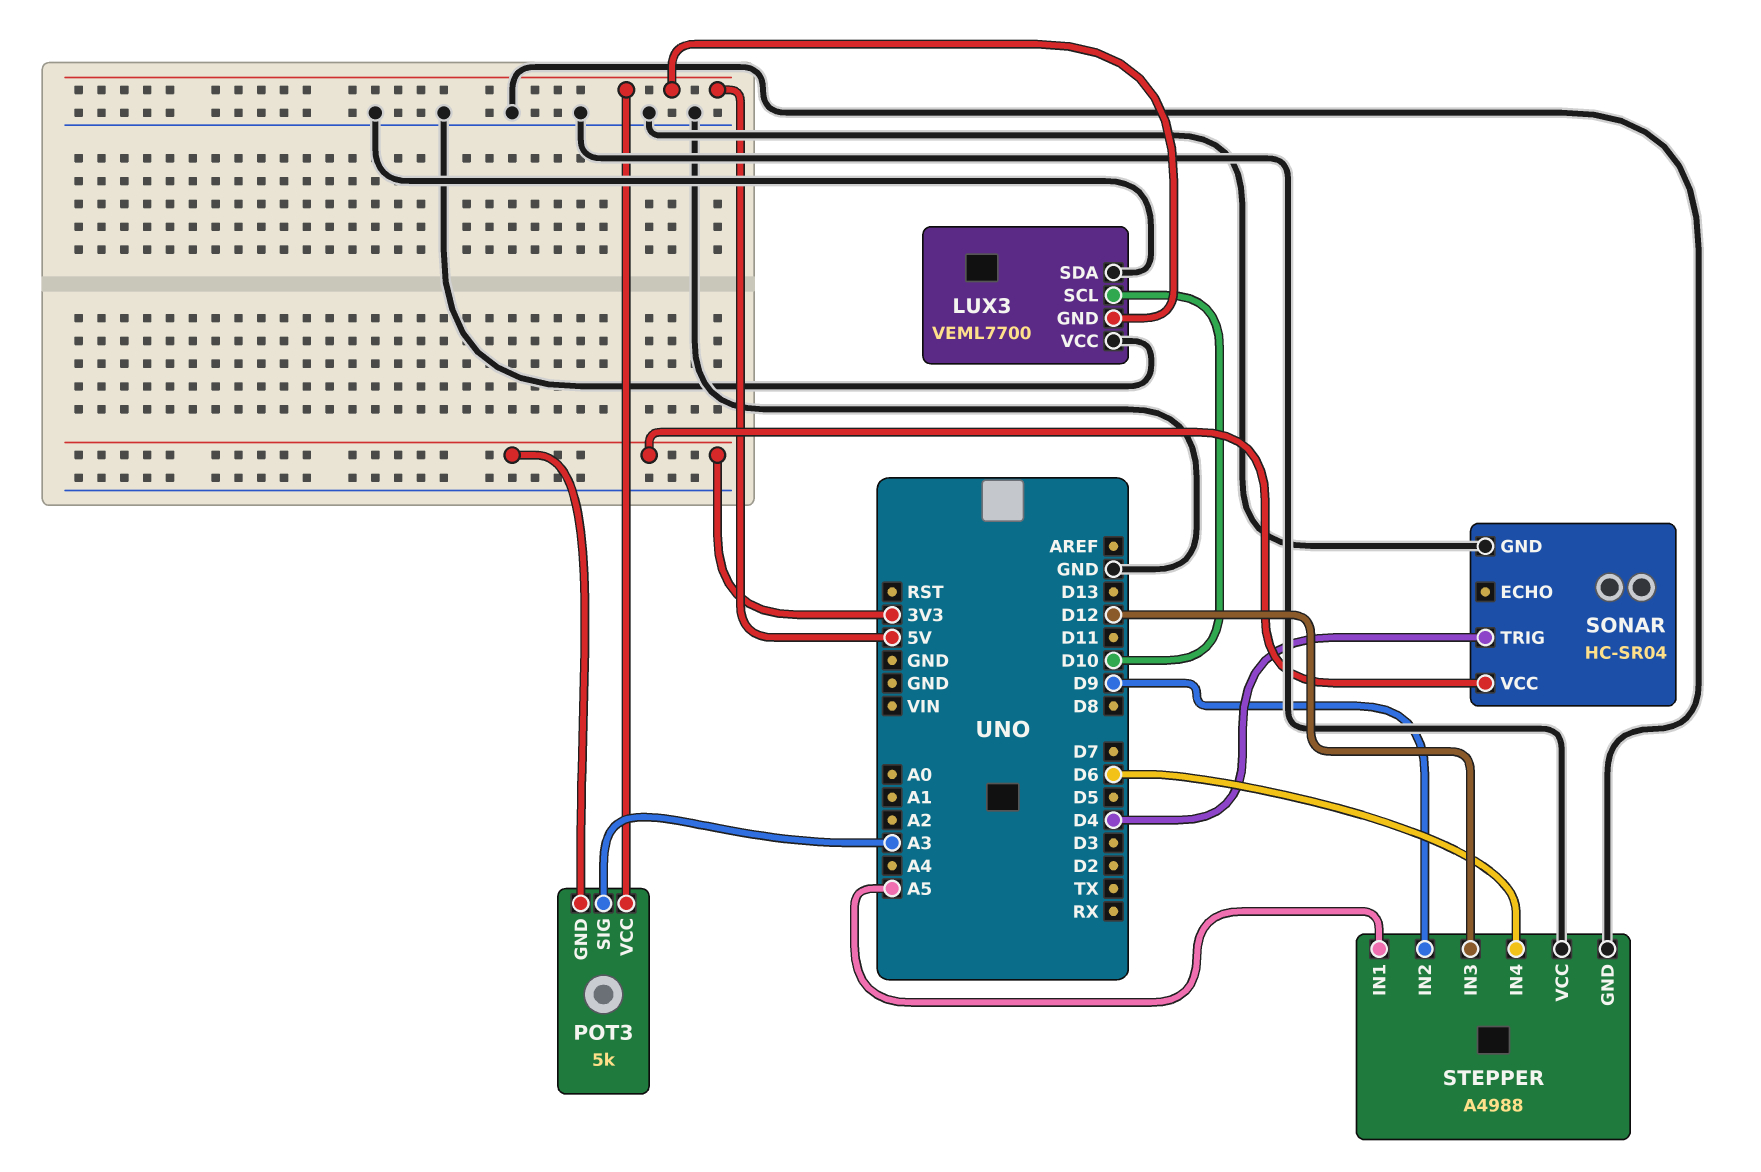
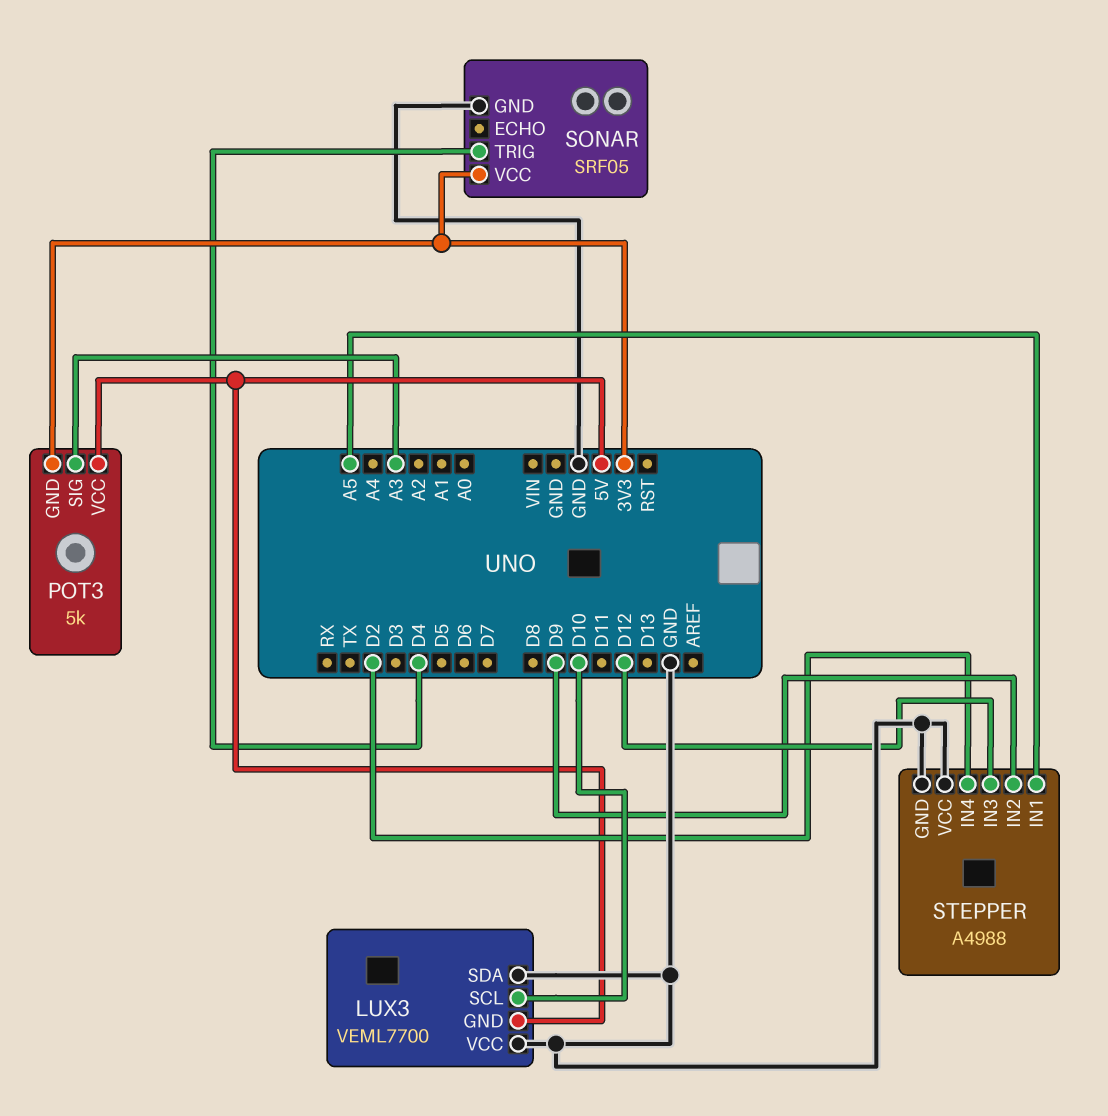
SONAR: HC-SR04 -> SRF05
STEPPER pin IN4: D6 -> D2

